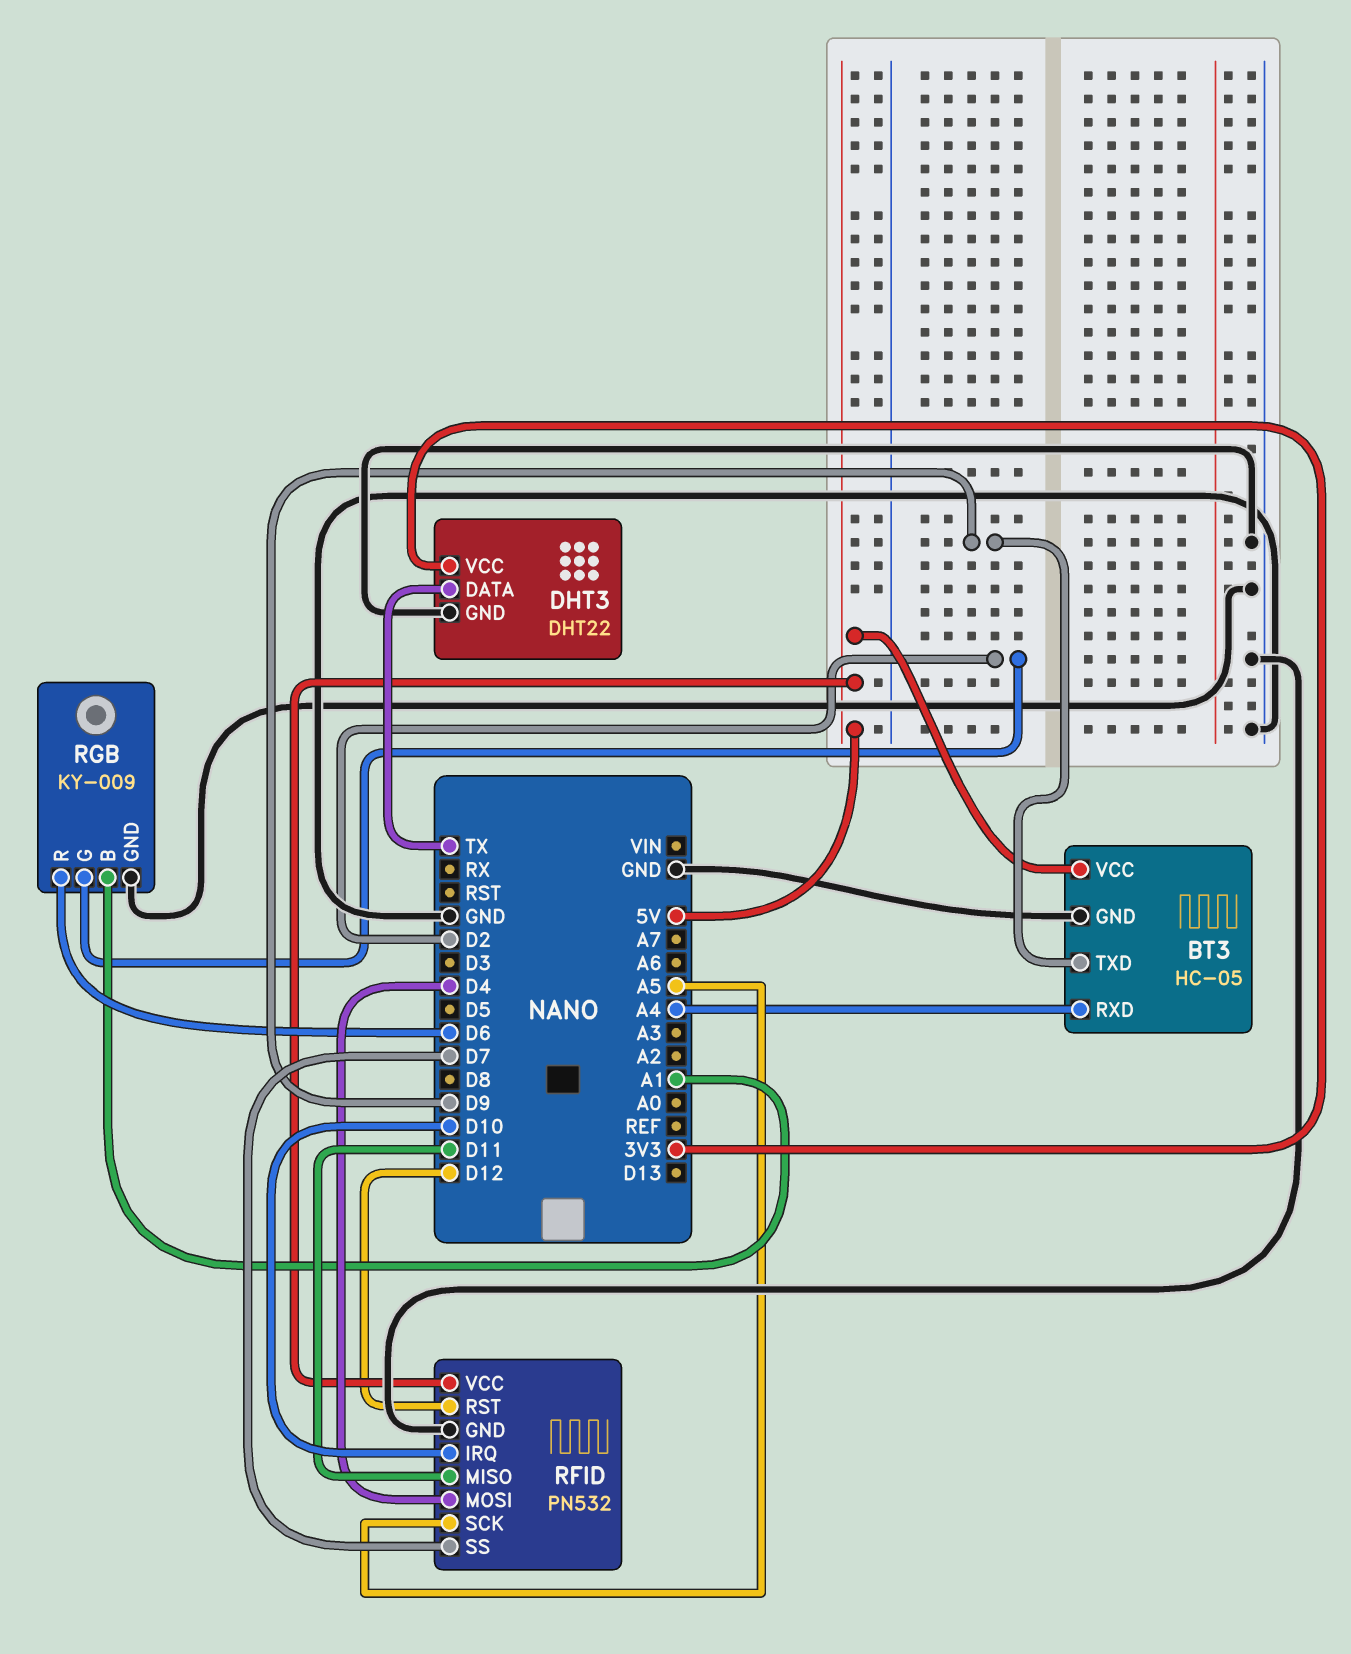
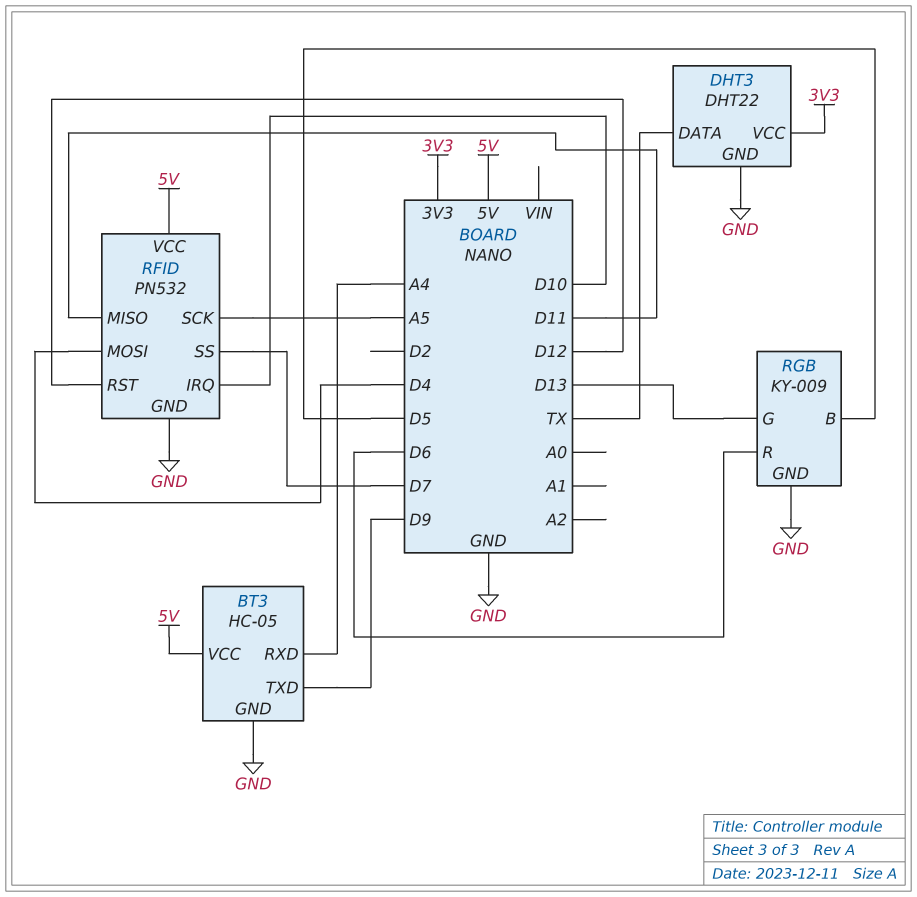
RGB pin B: A1 -> D5
RGB pin G: D2 -> D13

